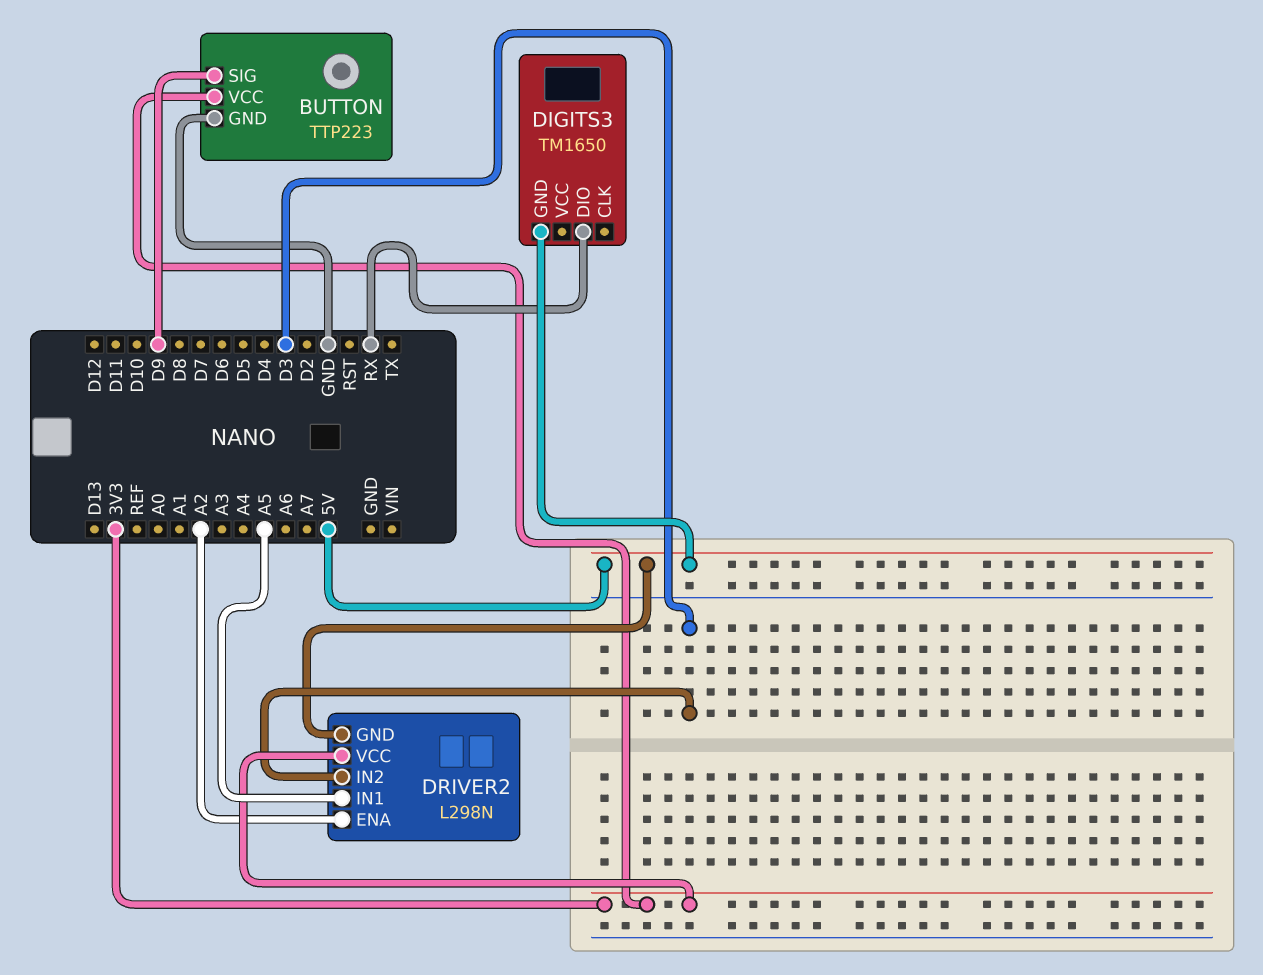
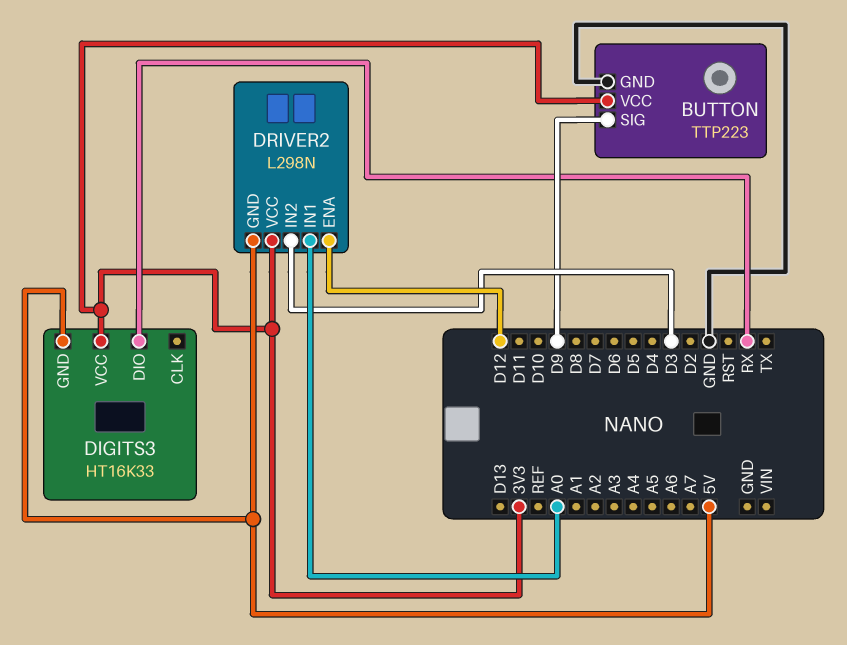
DIGITS3: TM1650 -> HT16K33
DIGITS3 pin VCC: none -> 3V3
DRIVER2 pin ENA: A2 -> D12
DRIVER2 pin IN1: A5 -> A0

